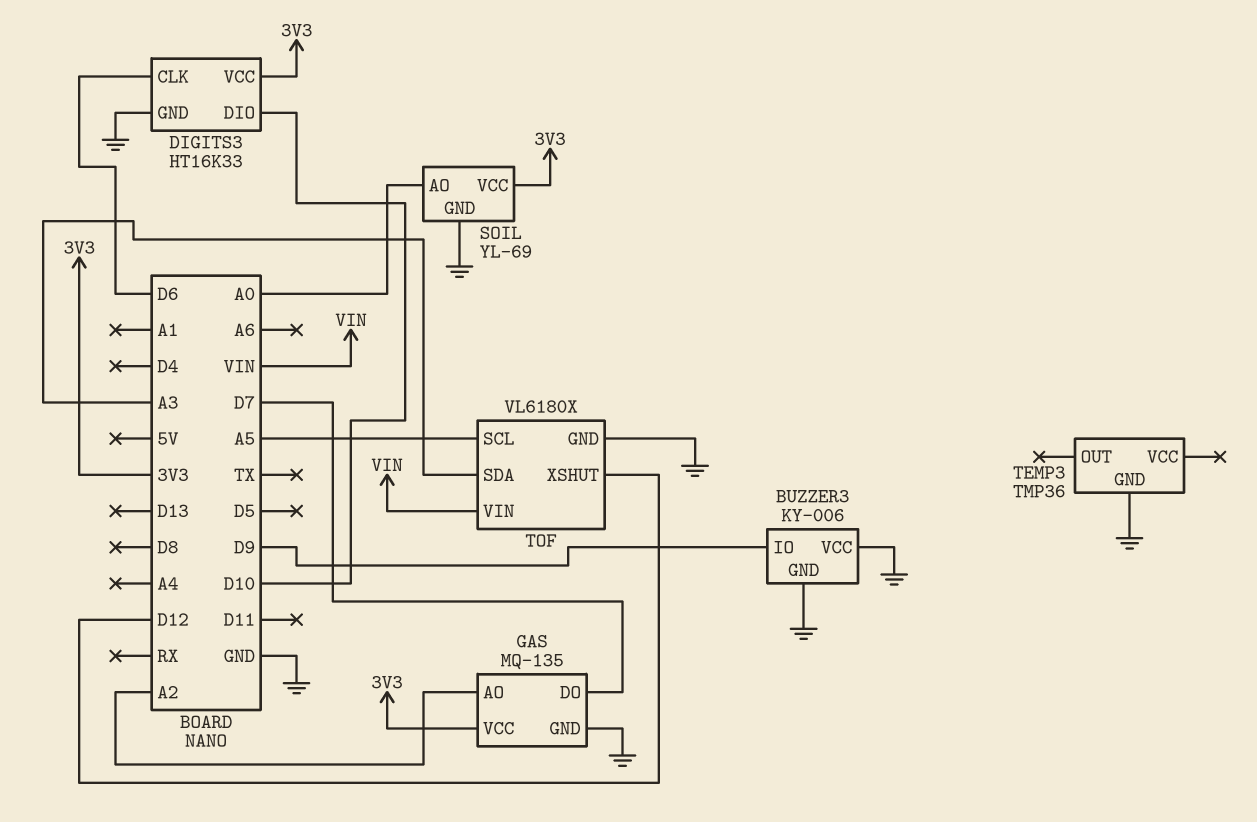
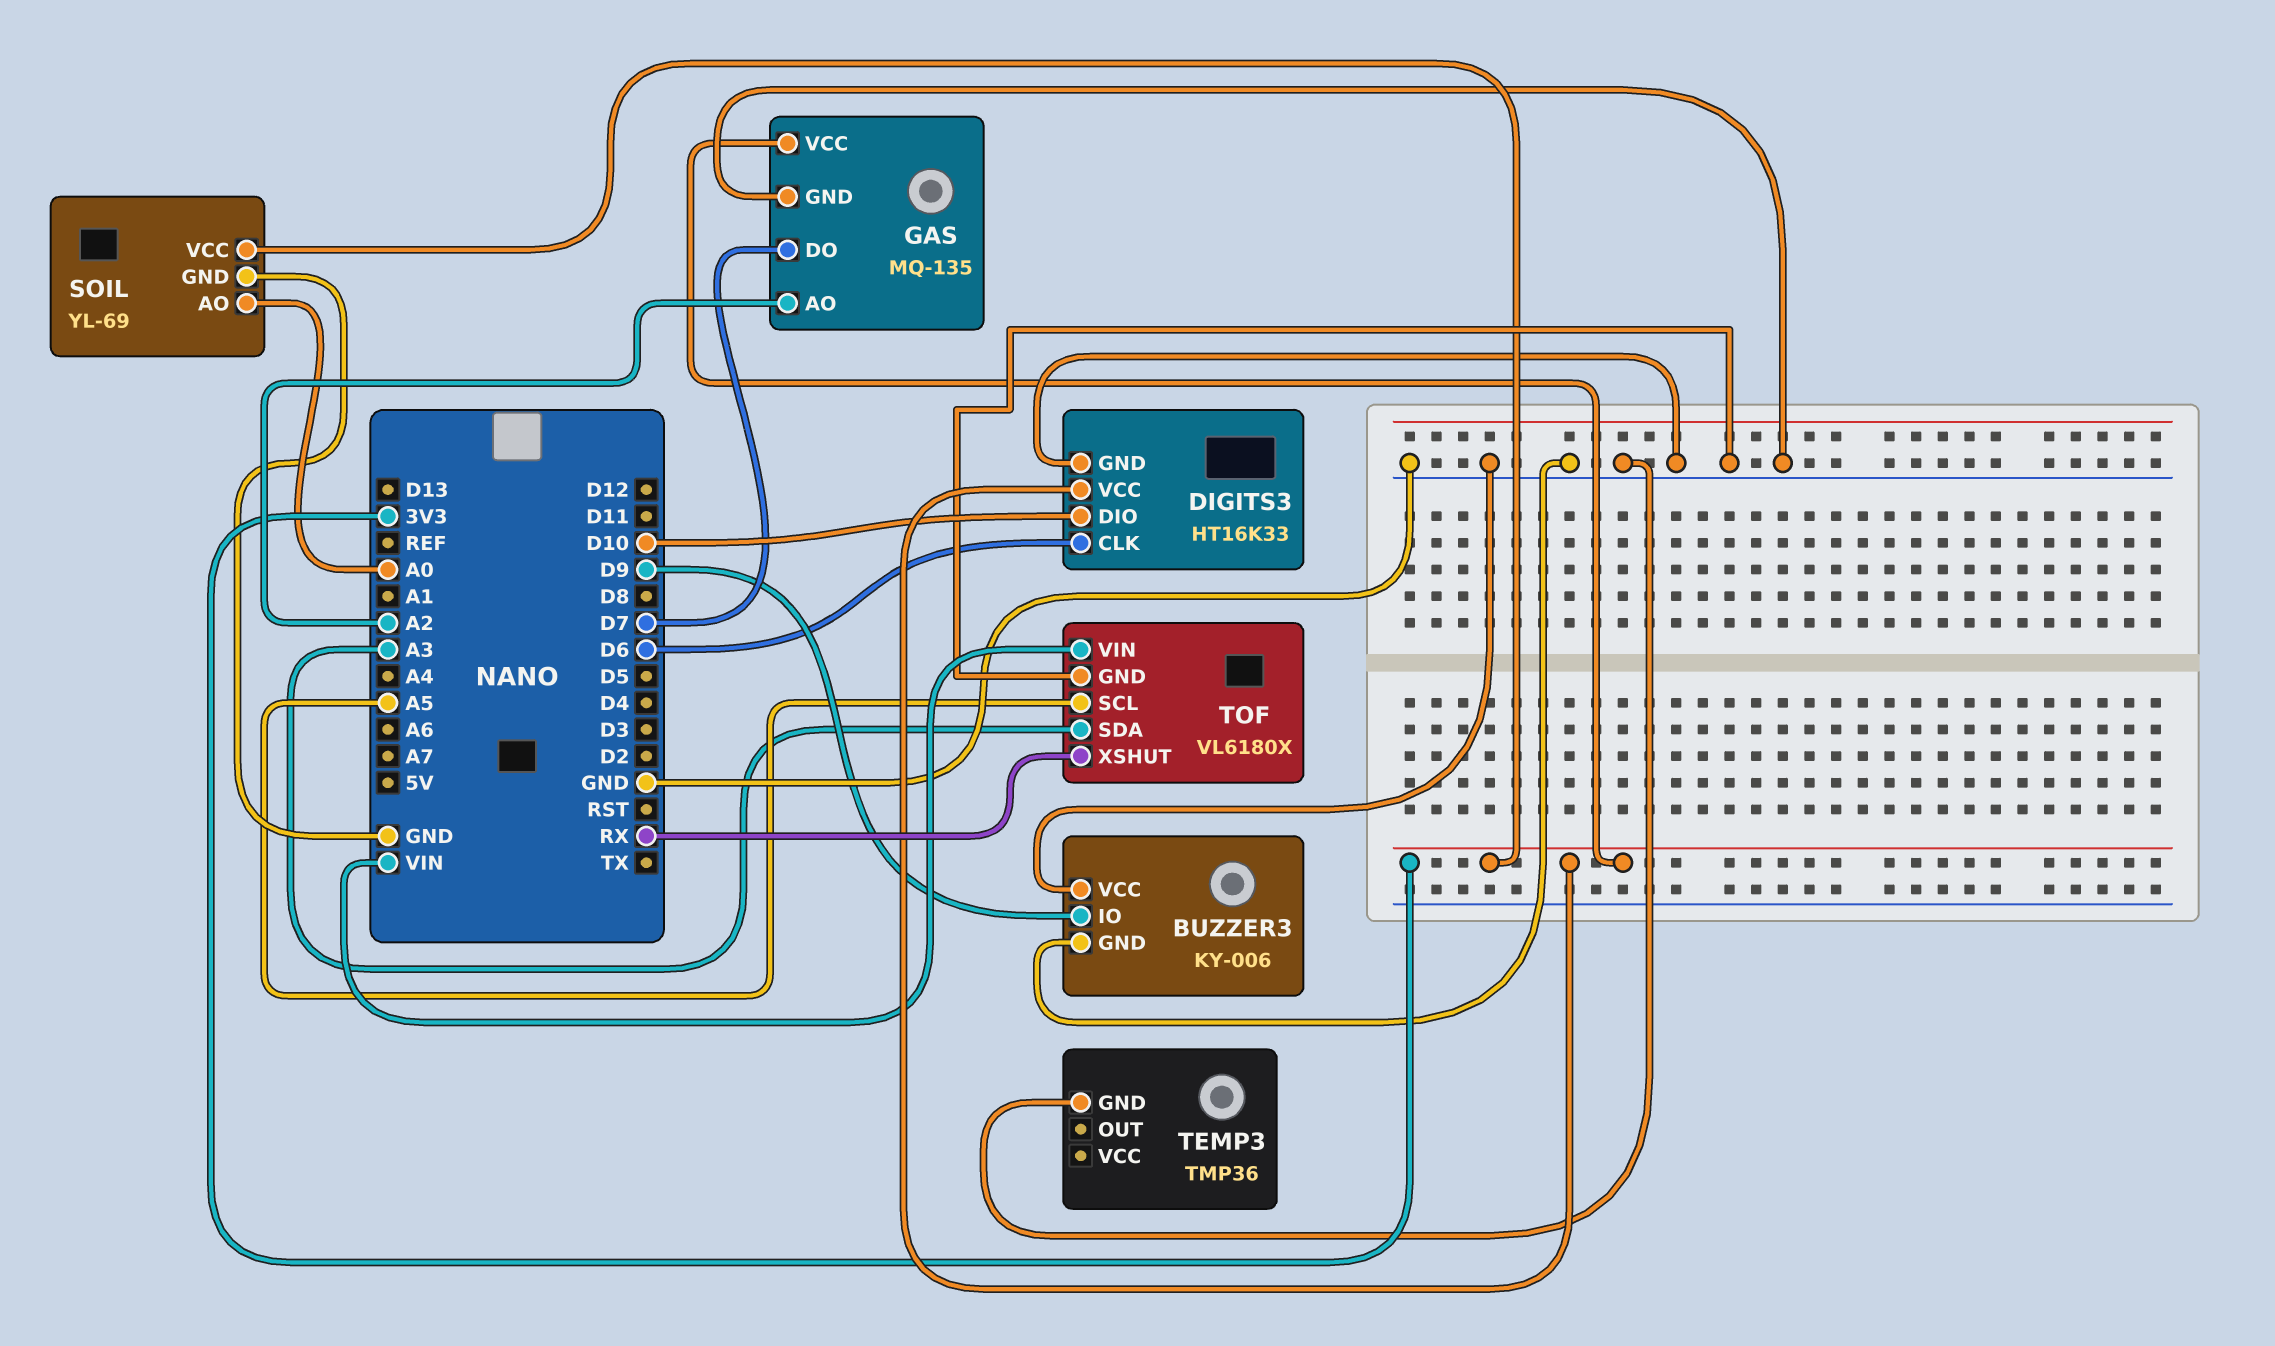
TOF pin XSHUT: D12 -> RX

